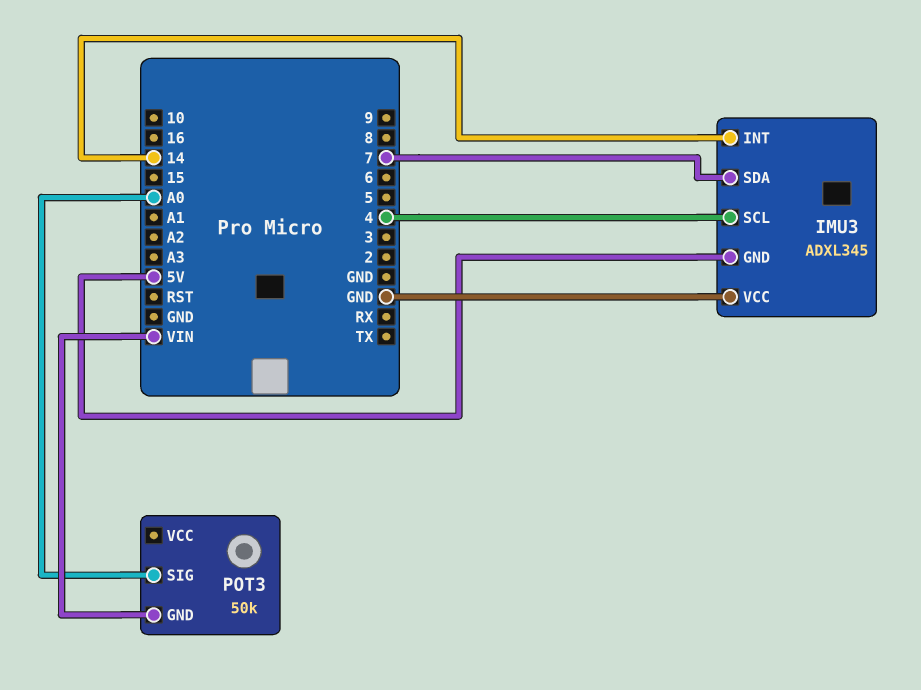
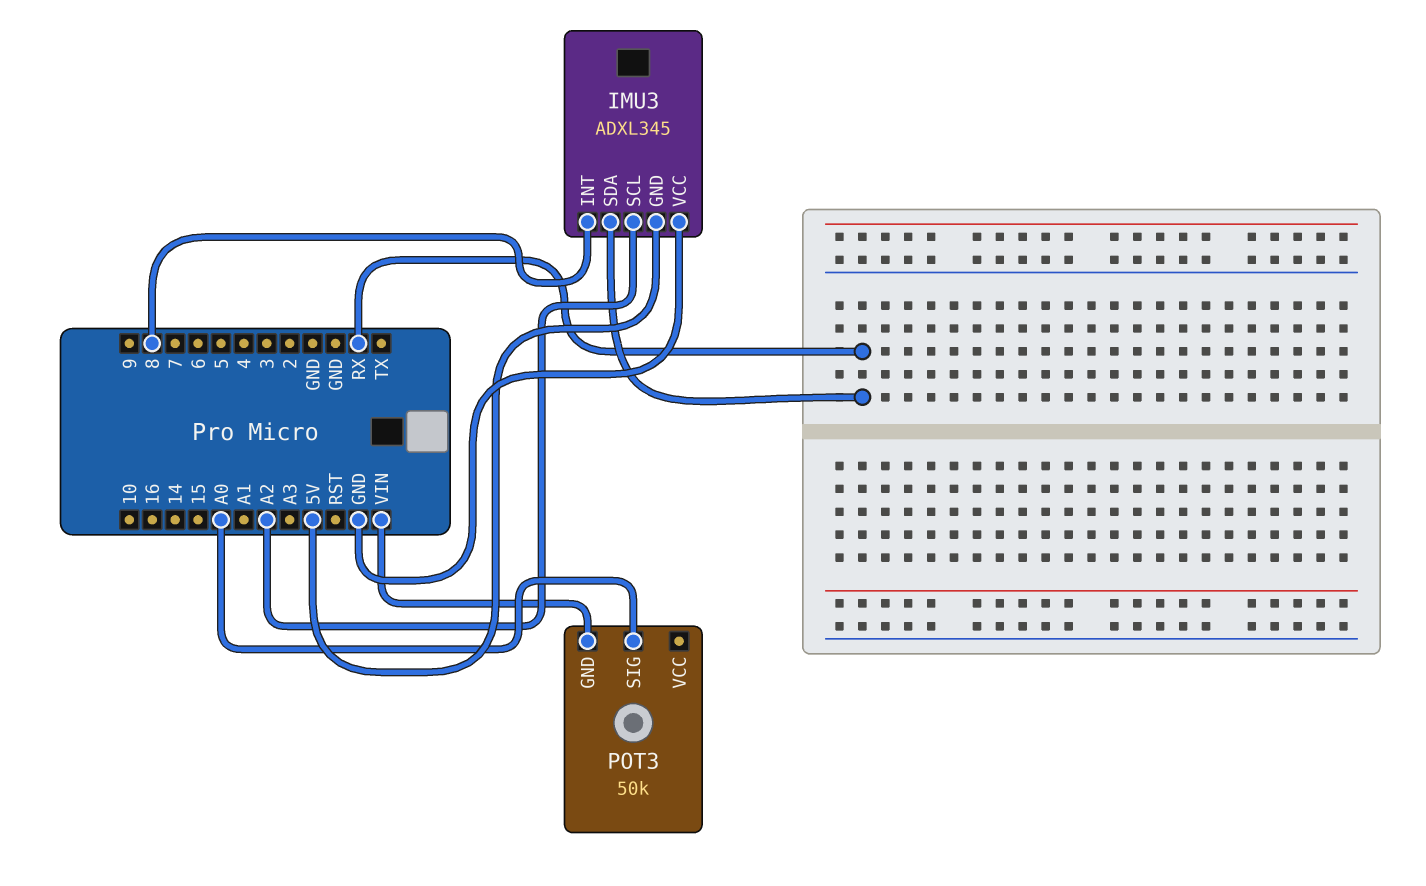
IMU3 pin INT: 14 -> 8
IMU3 pin SCL: 4 -> A2
IMU3 pin SDA: 7 -> RX

